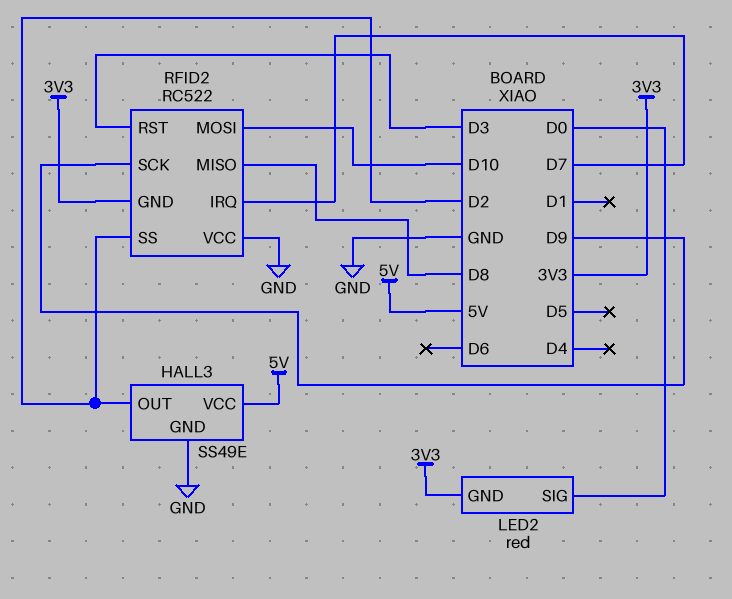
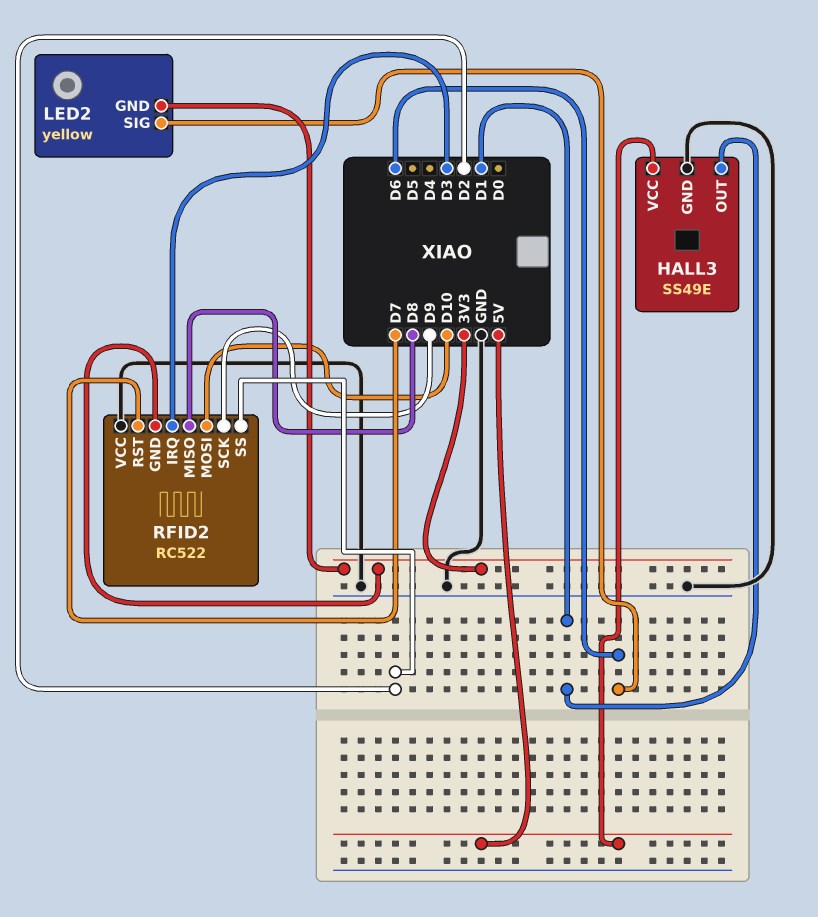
HALL3 pin OUT: D2 -> D1
LED2: red -> yellow
LED2 pin SIG: D0 -> D6
RFID2 pin IRQ: D7 -> D3
RFID2 pin RST: D3 -> D7

